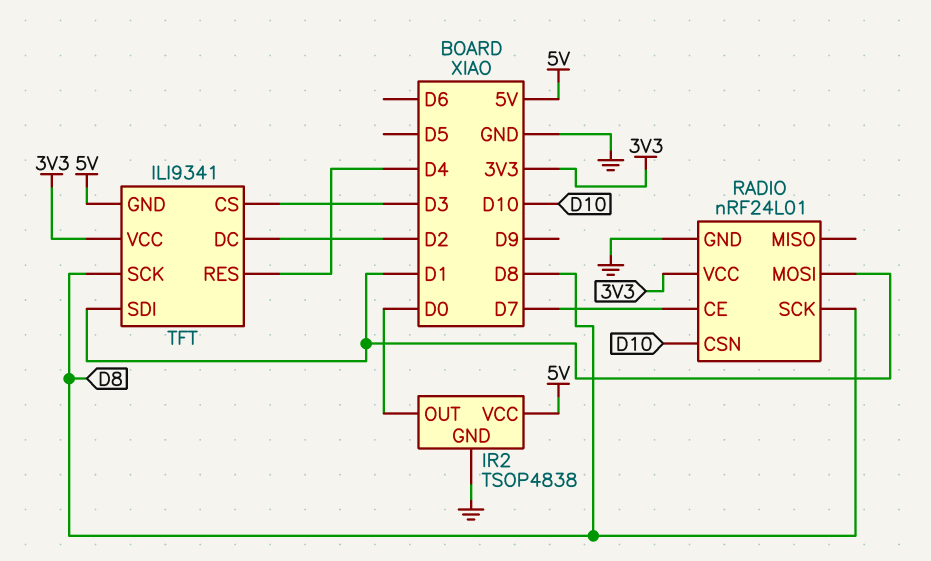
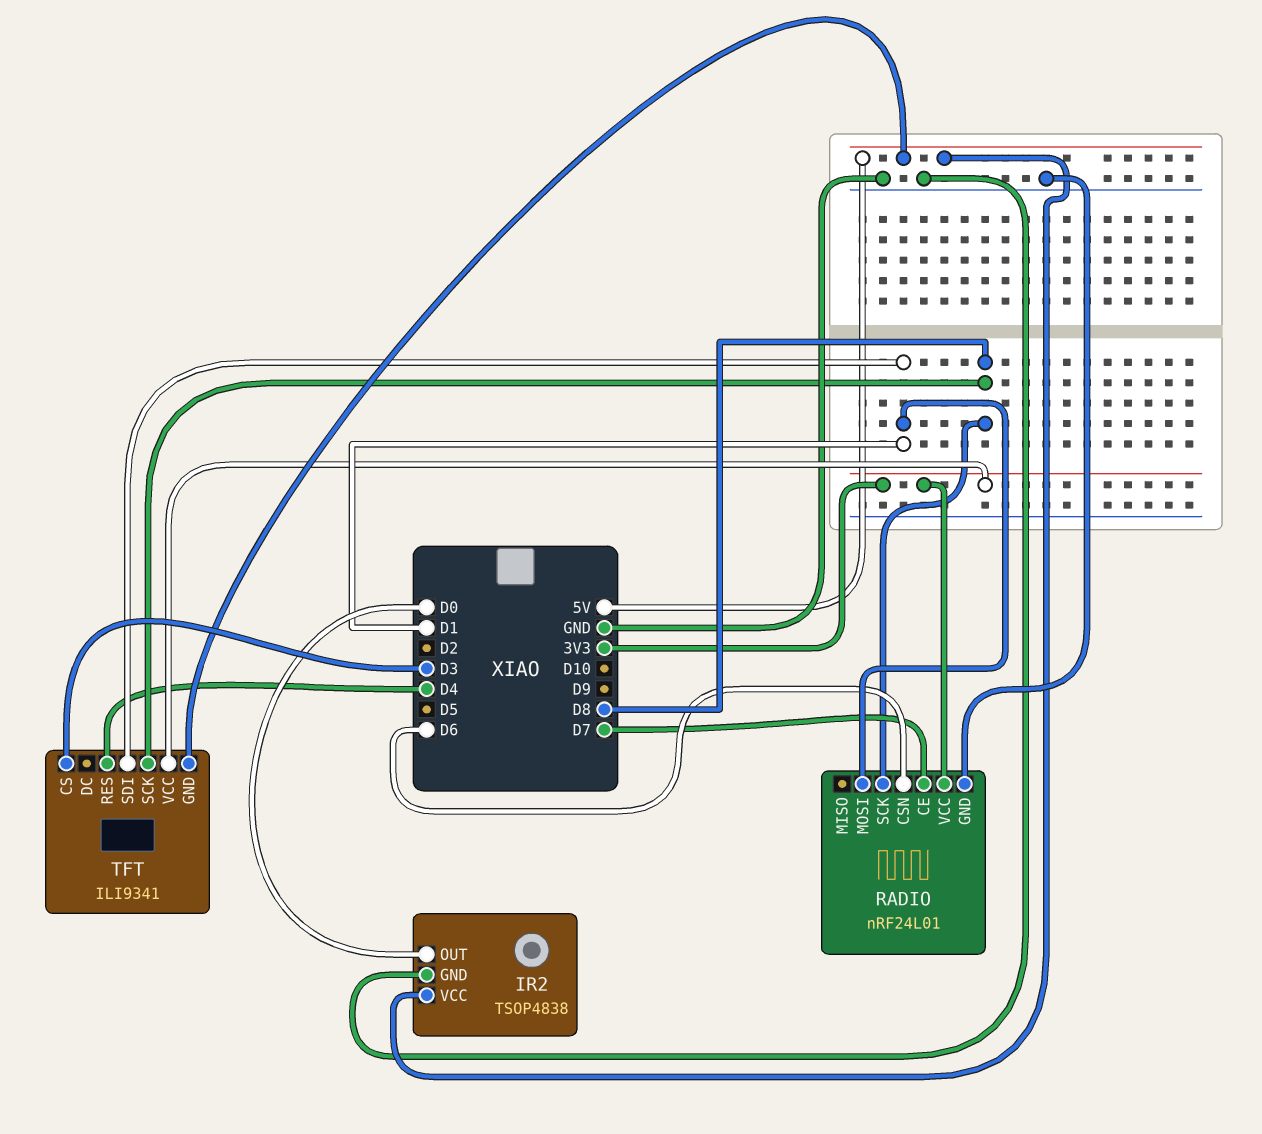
RADIO pin CSN: D10 -> D6
TFT pin DC: D2 -> none

